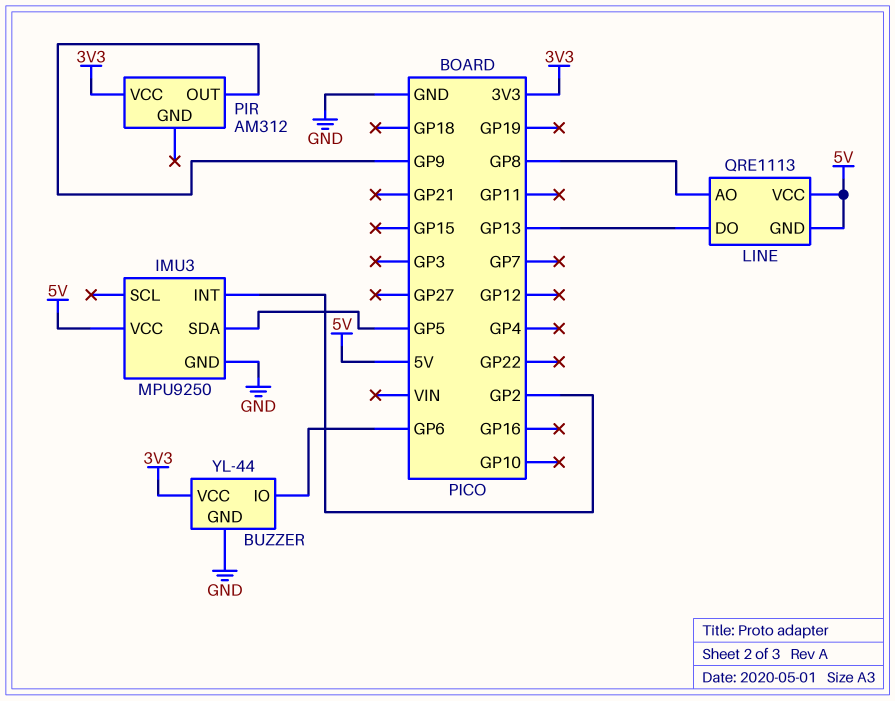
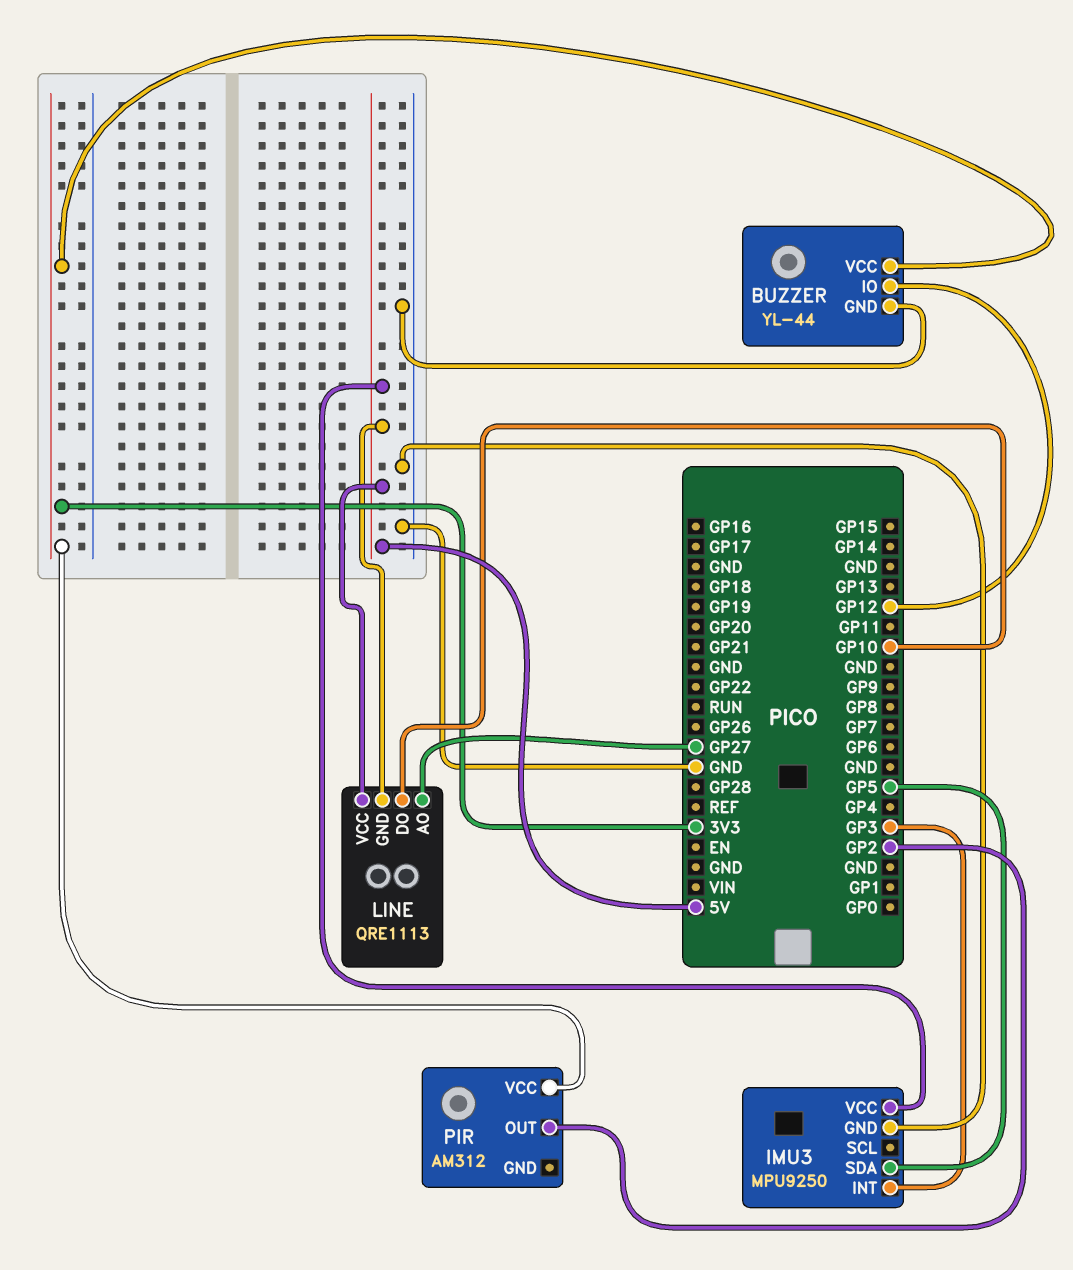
BUZZER pin IO: GP6 -> GP12
IMU3 pin INT: GP2 -> GP3
LINE pin AO: GP8 -> GP27
LINE pin DO: GP13 -> GP10
PIR pin OUT: GP9 -> GP2

